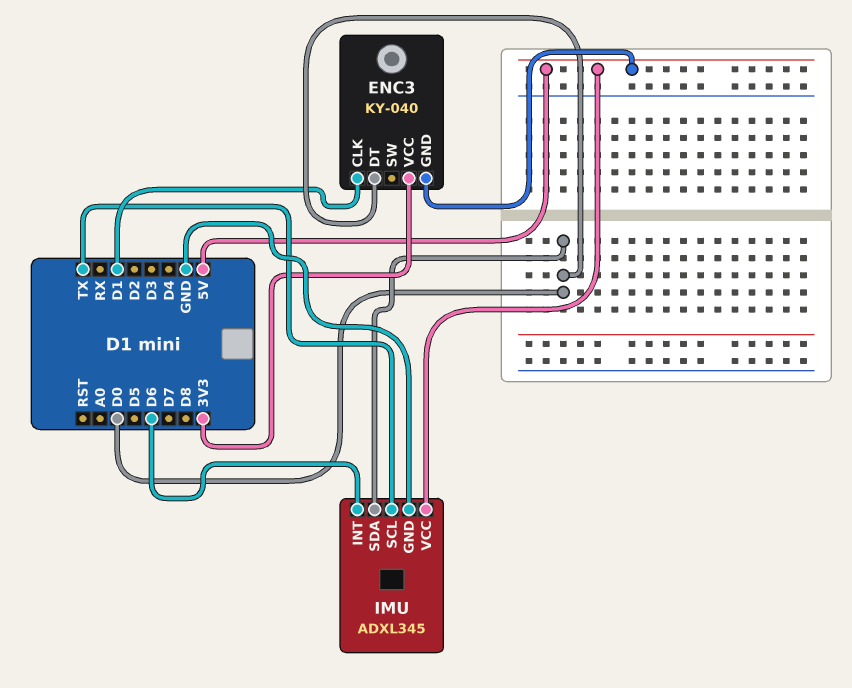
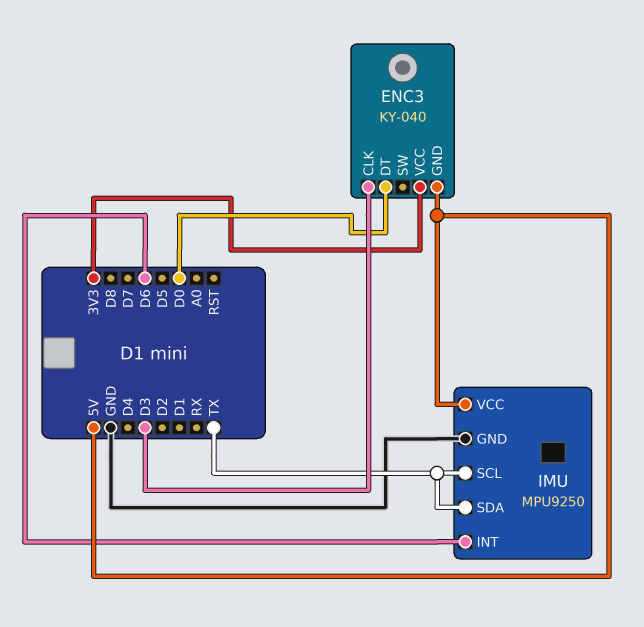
ENC3 pin CLK: D1 -> D3
IMU: ADXL345 -> MPU9250
IMU pin SDA: D0 -> TX

